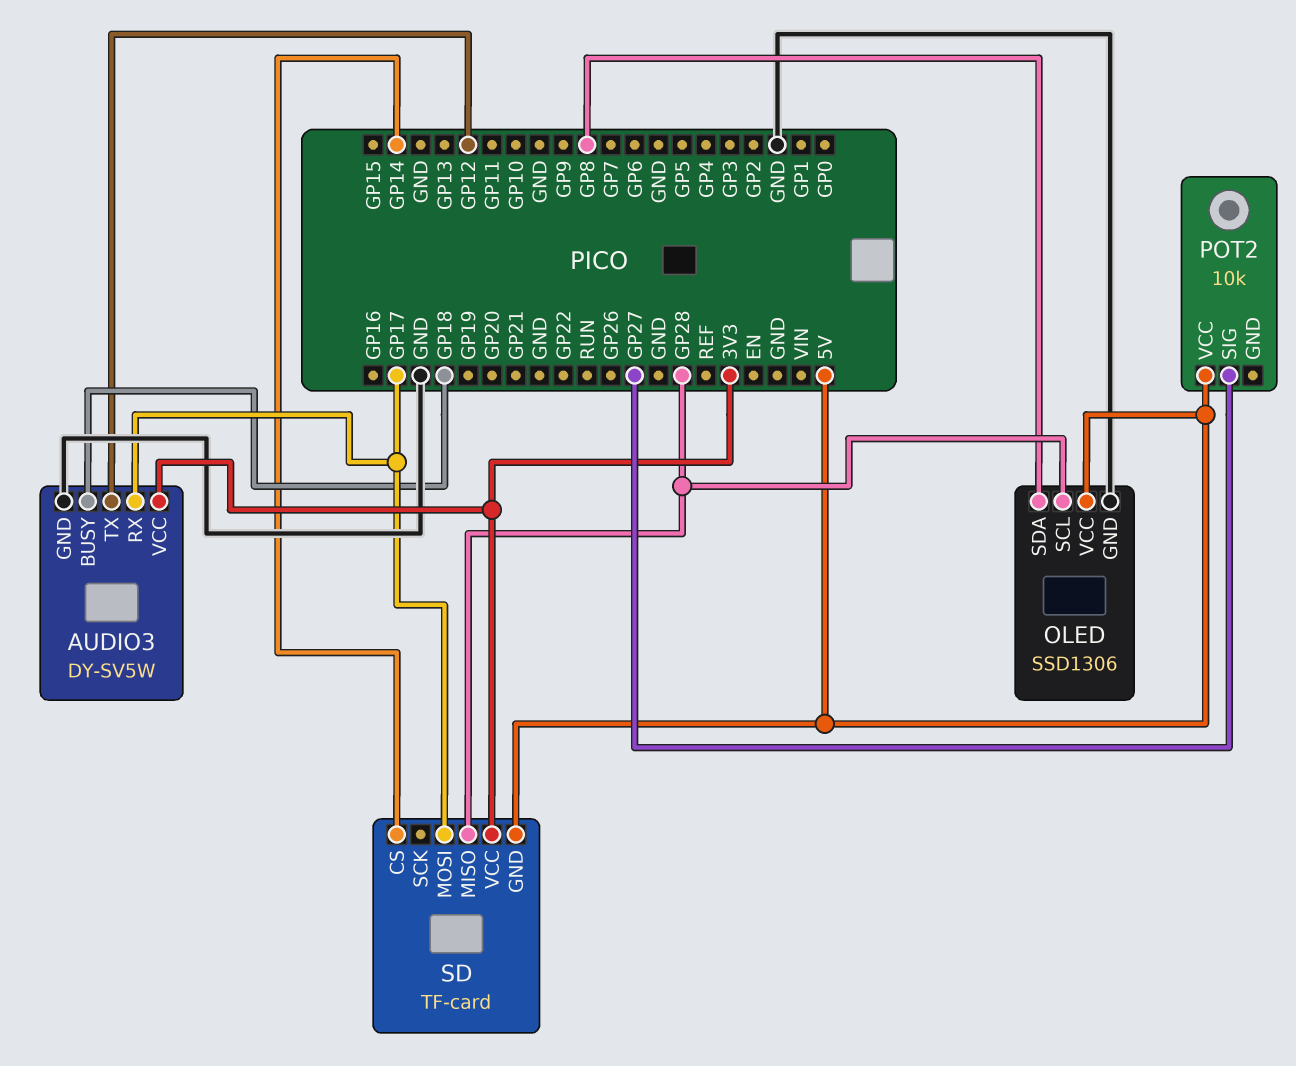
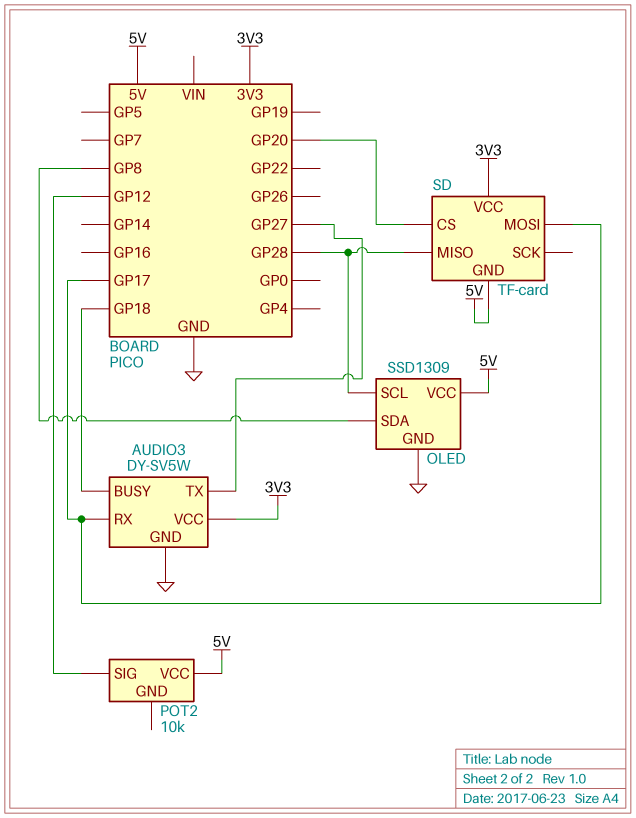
AUDIO3 pin TX: GP12 -> GP27
OLED: SSD1306 -> SSD1309
POT2 pin SIG: GP27 -> GP12
SD pin CS: GP14 -> GP20

